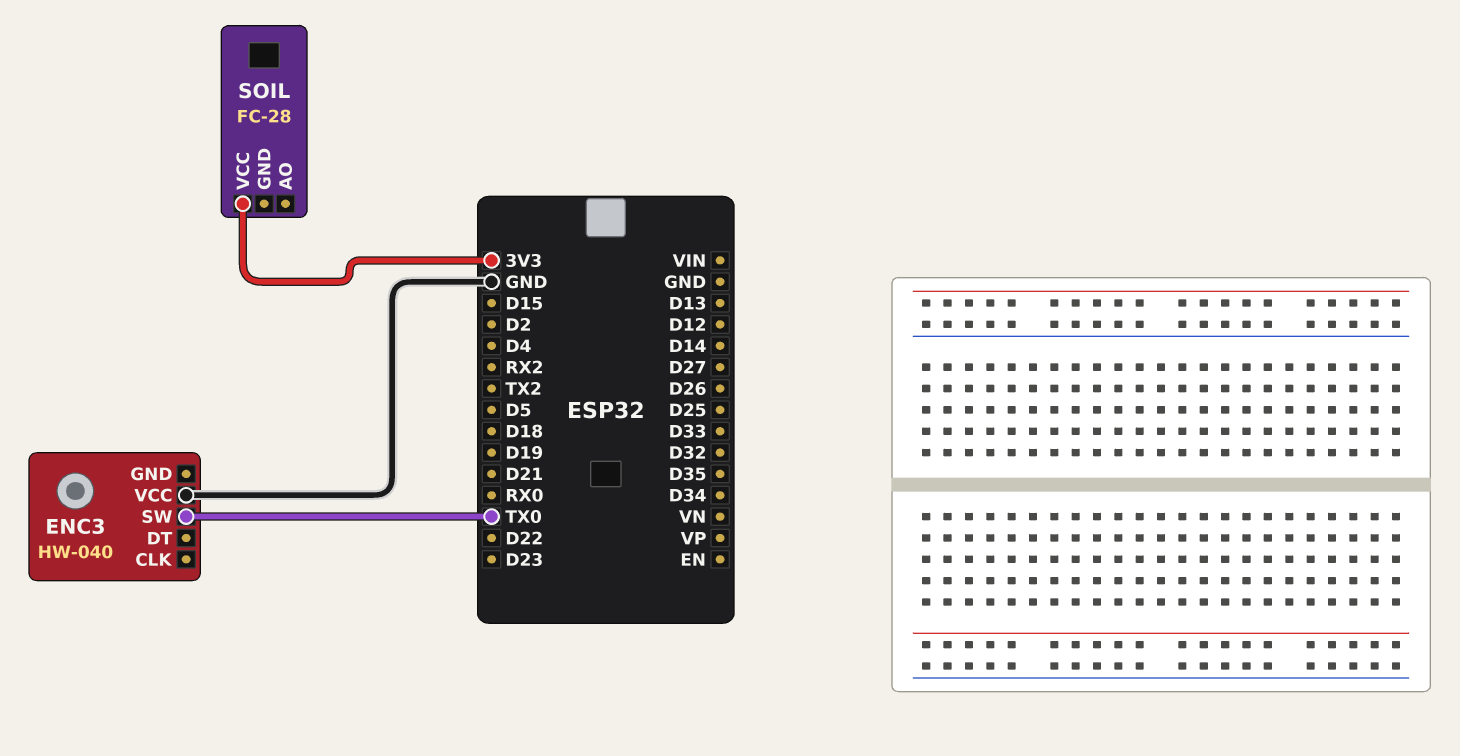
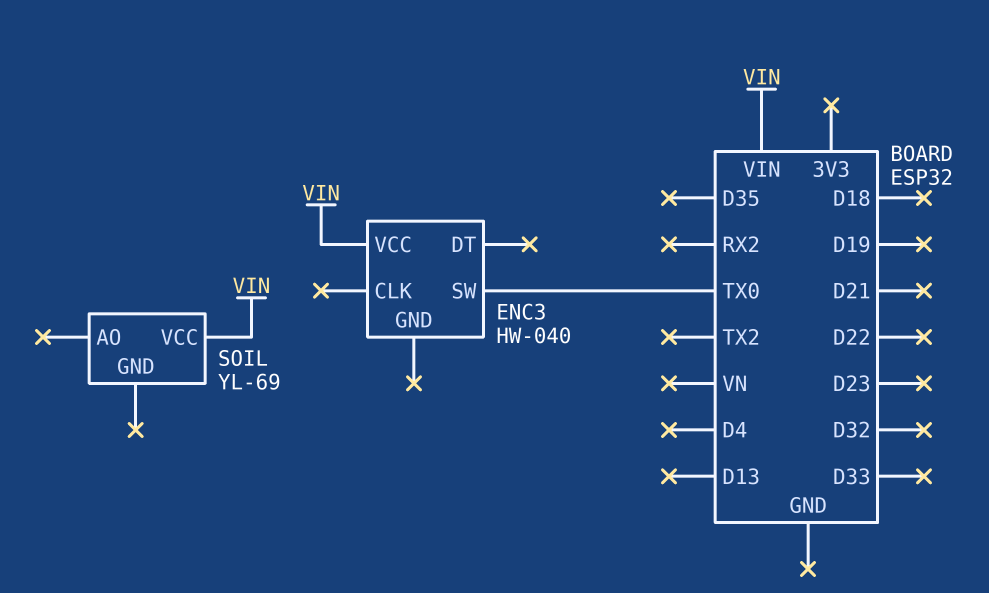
ENC3 pin VCC: GND -> VIN
SOIL: FC-28 -> YL-69
SOIL pin VCC: 3V3 -> VIN

